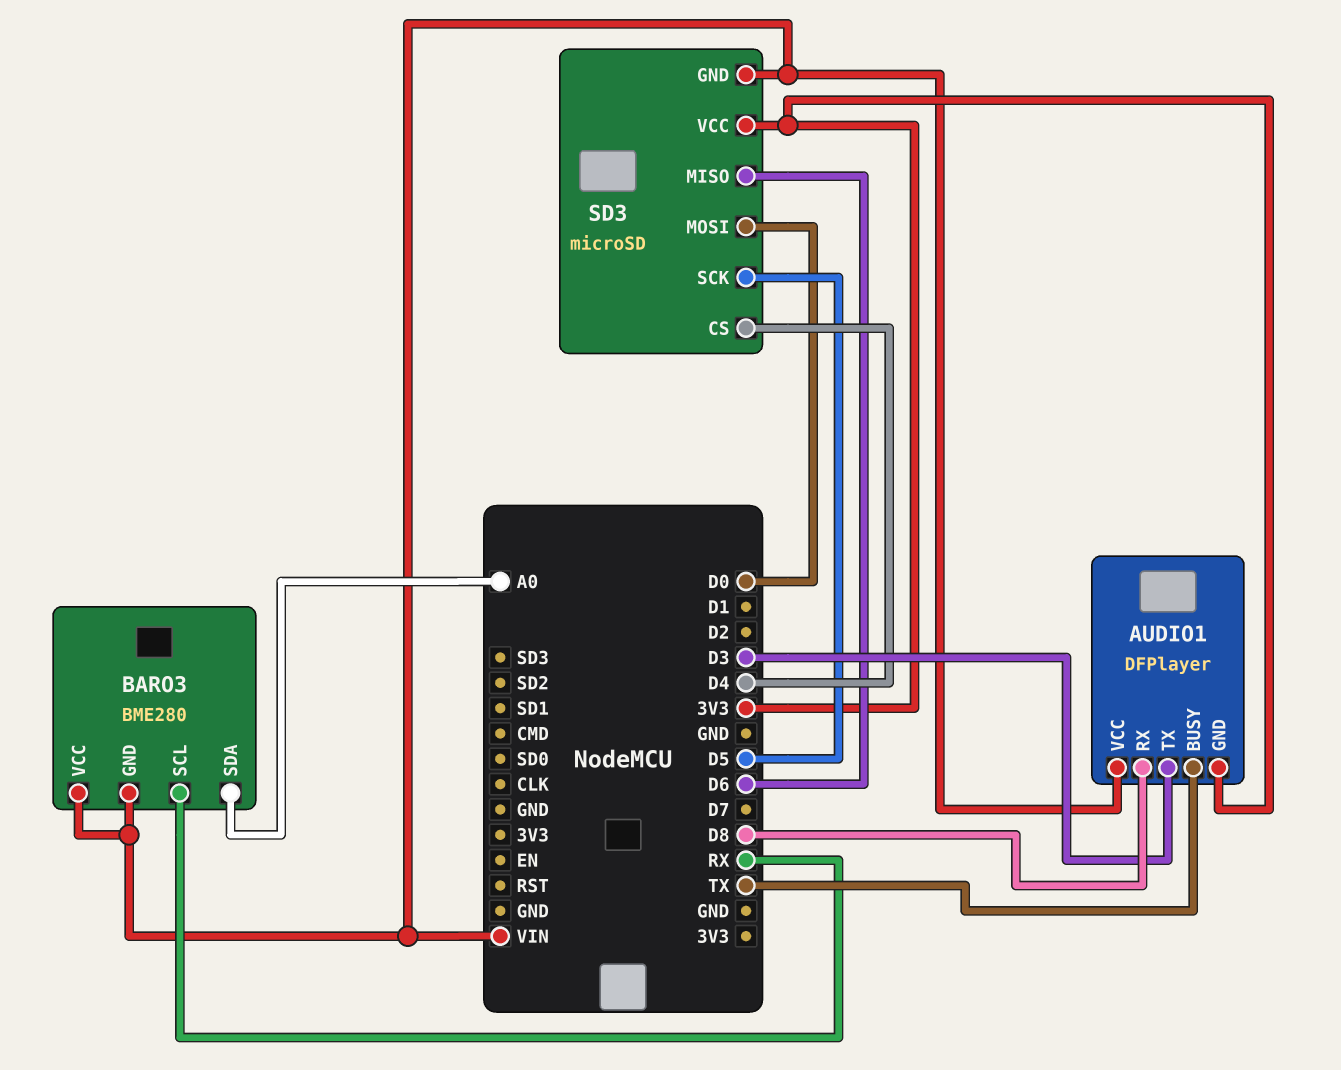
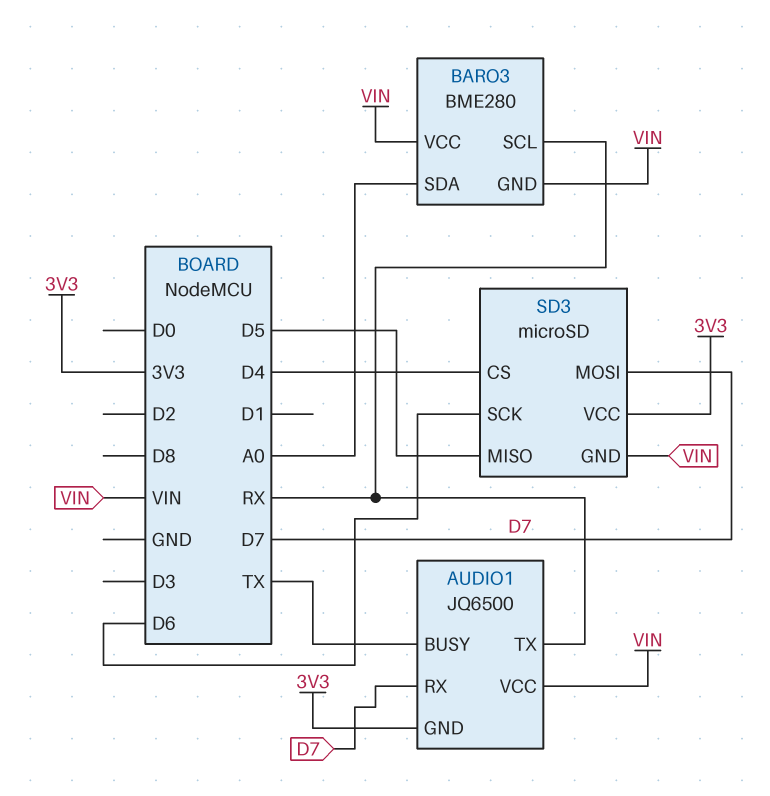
AUDIO1: DFPlayer -> JQ6500
AUDIO1 pin RX: D8 -> D7
AUDIO1 pin TX: D3 -> RX
SD3 pin MISO: D6 -> D5
SD3 pin MOSI: D0 -> D7
SD3 pin SCK: D5 -> D6

